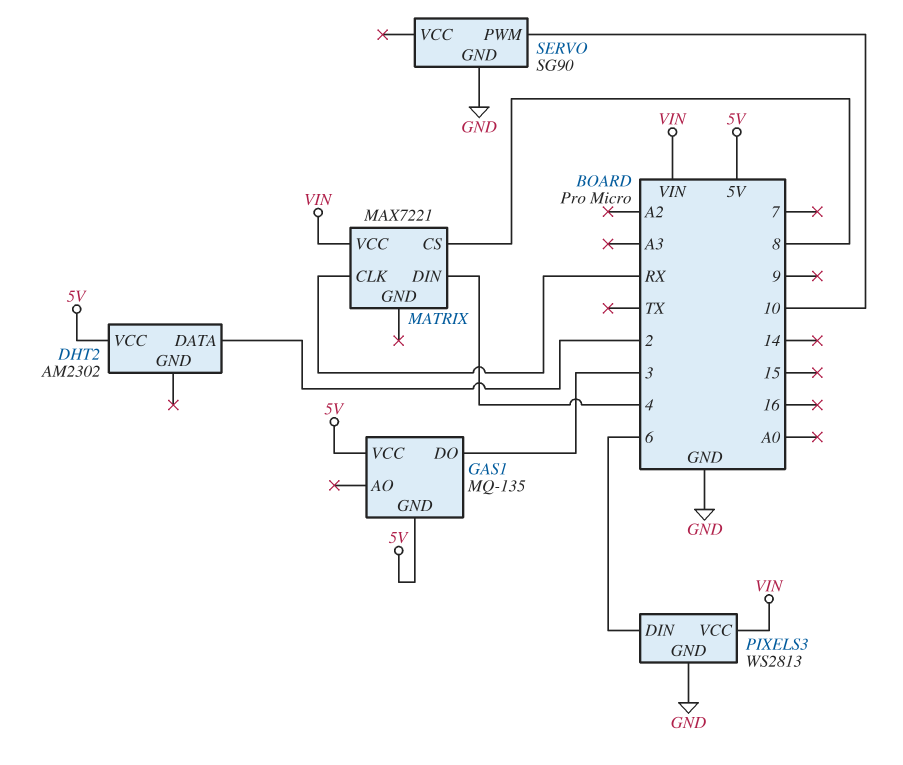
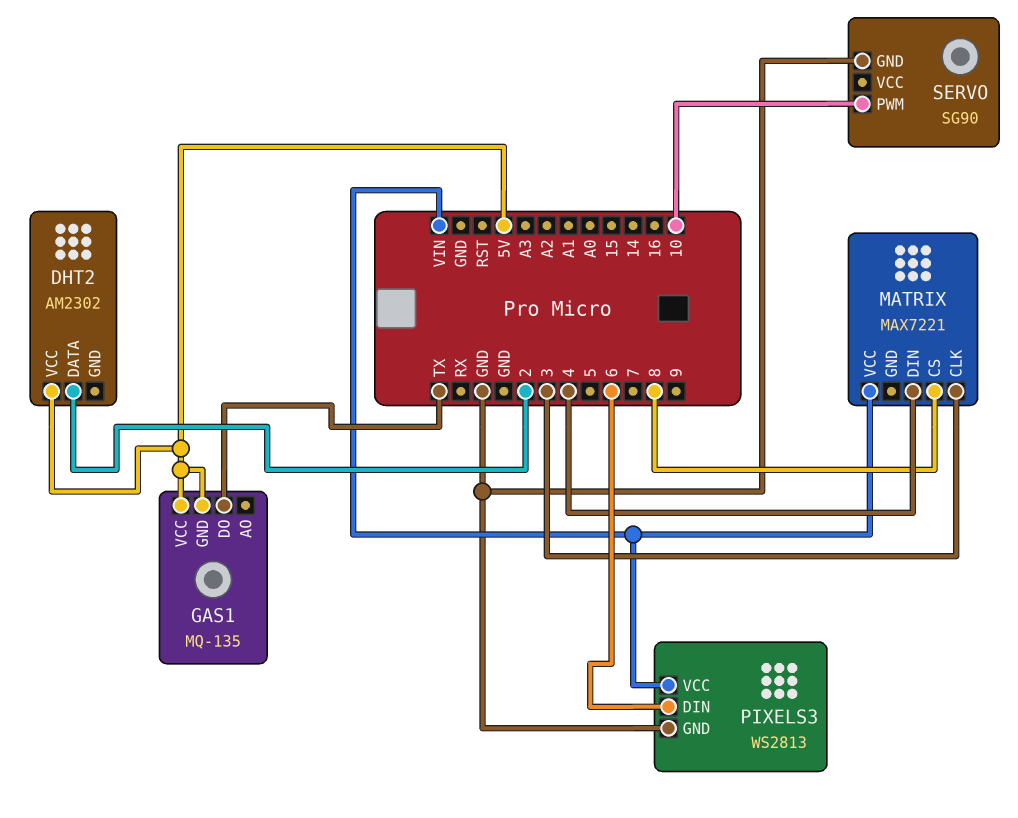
GAS1 pin DO: 3 -> TX
MATRIX pin CLK: RX -> 3

